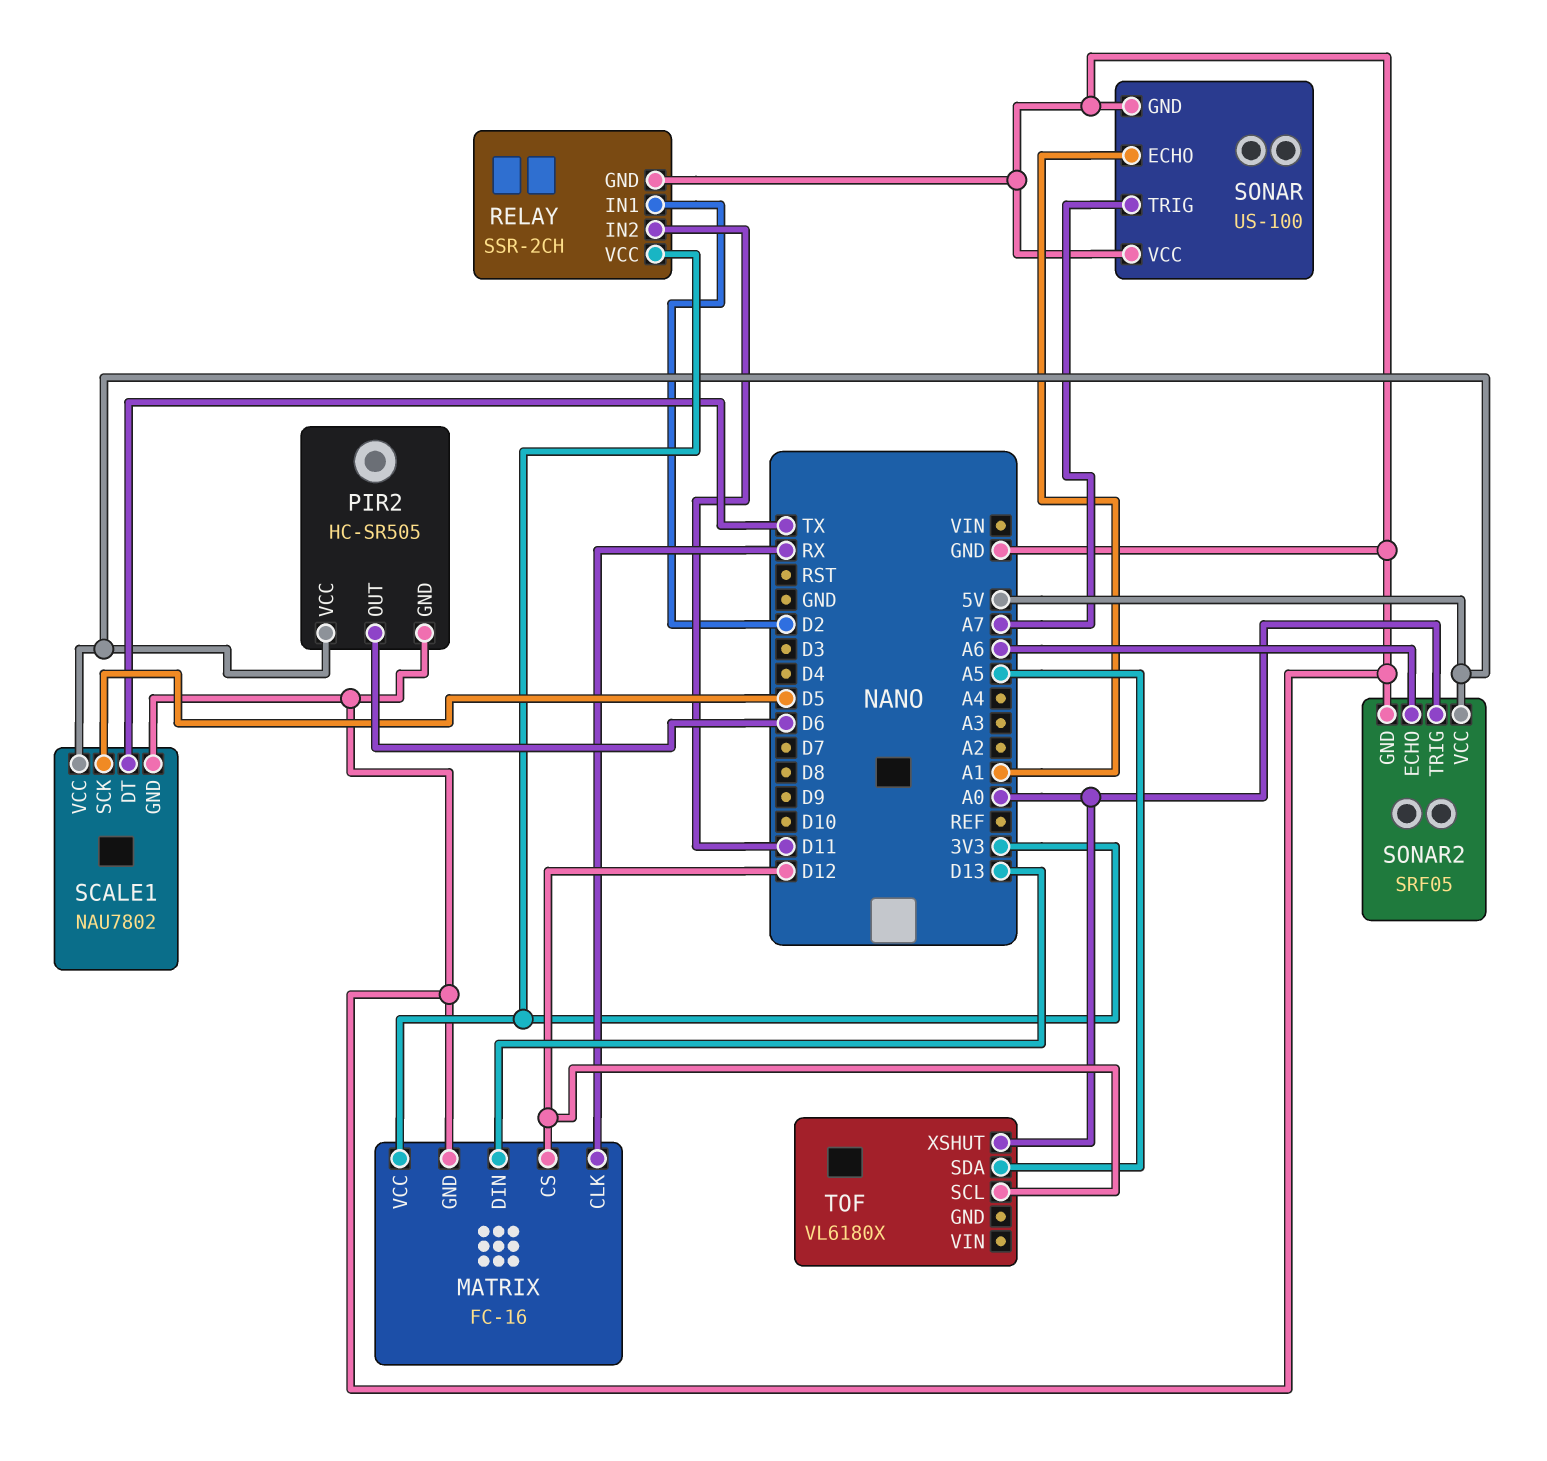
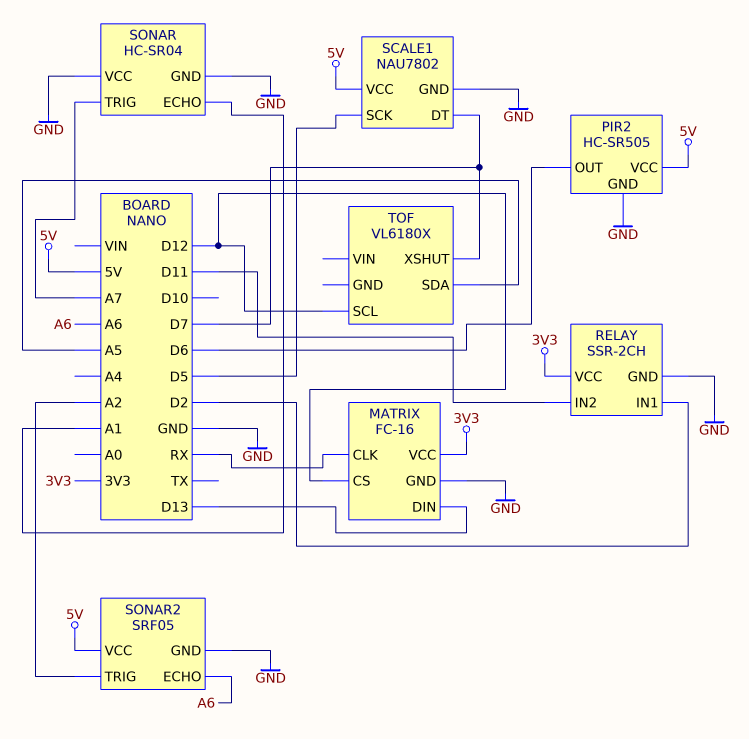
SCALE1 pin DT: TX -> D7
SONAR: US-100 -> HC-SR04
SONAR2 pin TRIG: A0 -> A2
TOF pin XSHUT: A0 -> D7

